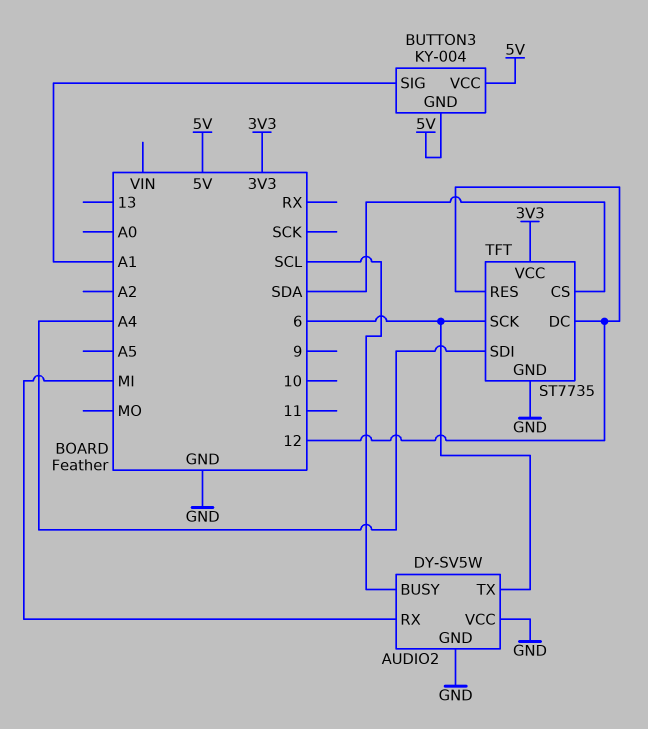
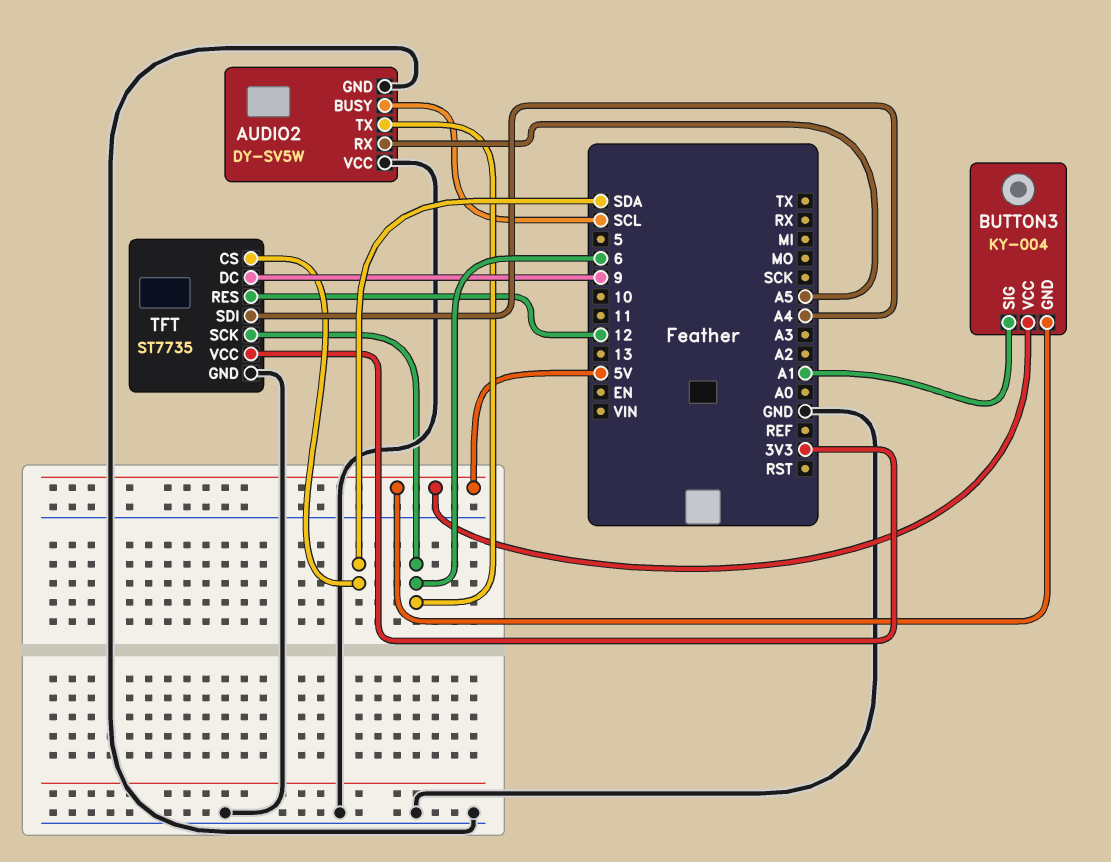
AUDIO2 pin RX: MI -> A5
TFT pin DC: 12 -> 9

